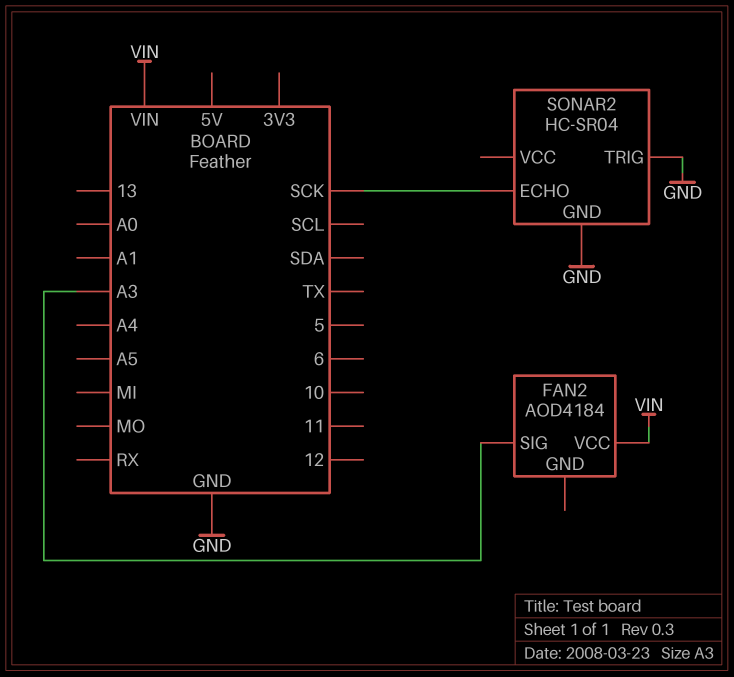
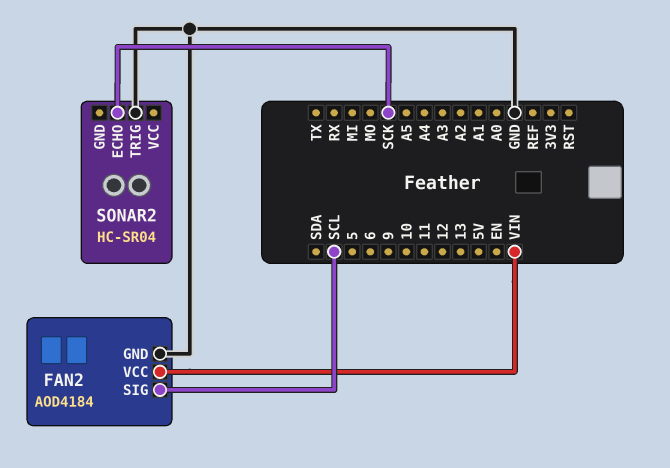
FAN2 pin GND: none -> GND
FAN2 pin SIG: A3 -> SCL
SONAR2 pin GND: GND -> none

